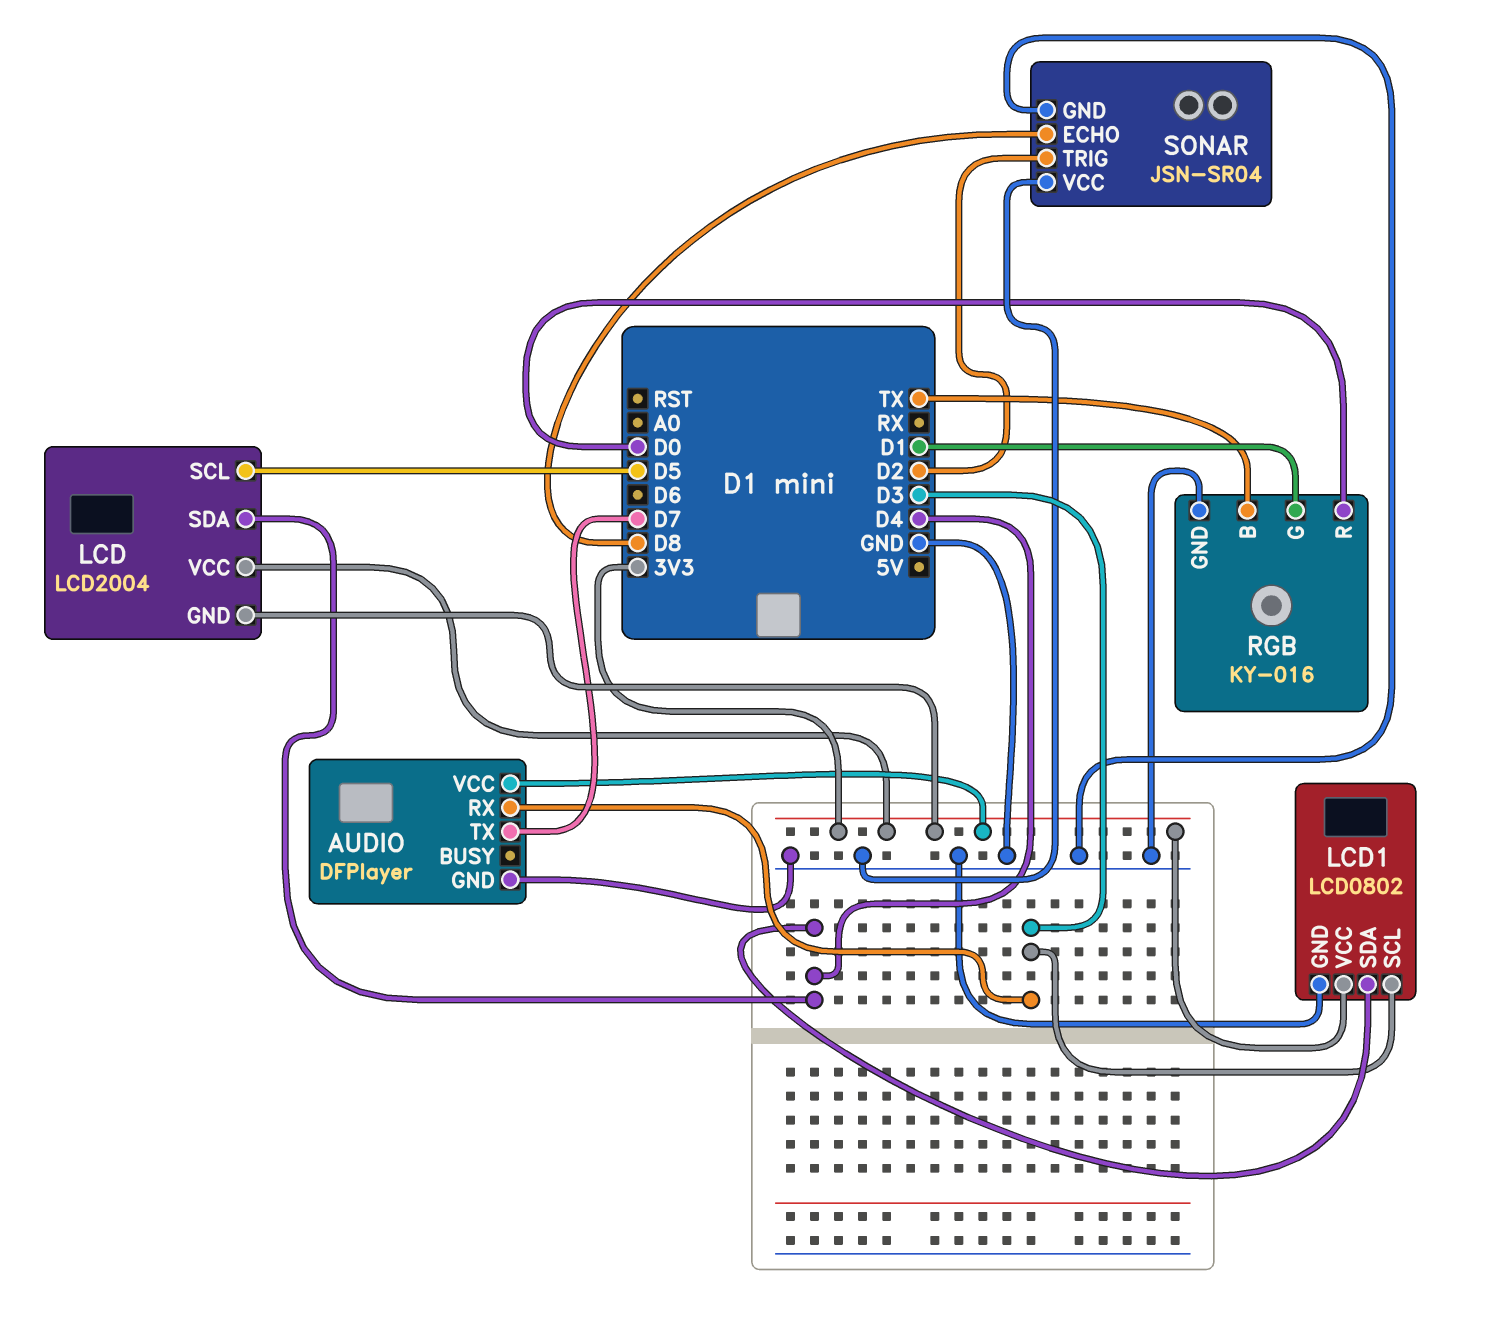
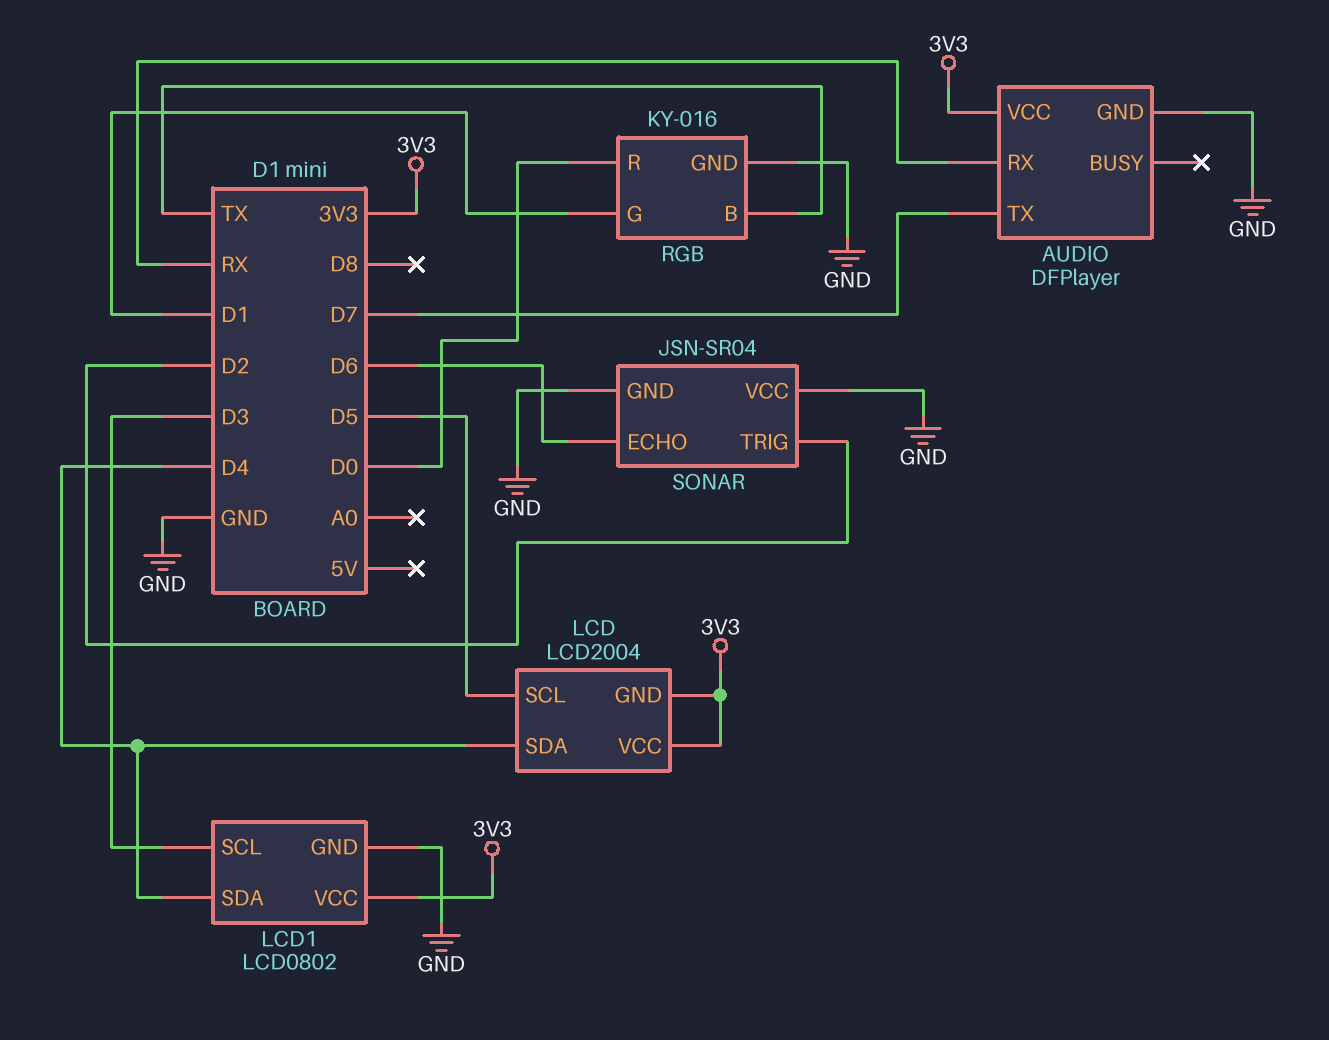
AUDIO pin RX: D3 -> RX
SONAR pin ECHO: D8 -> D6

